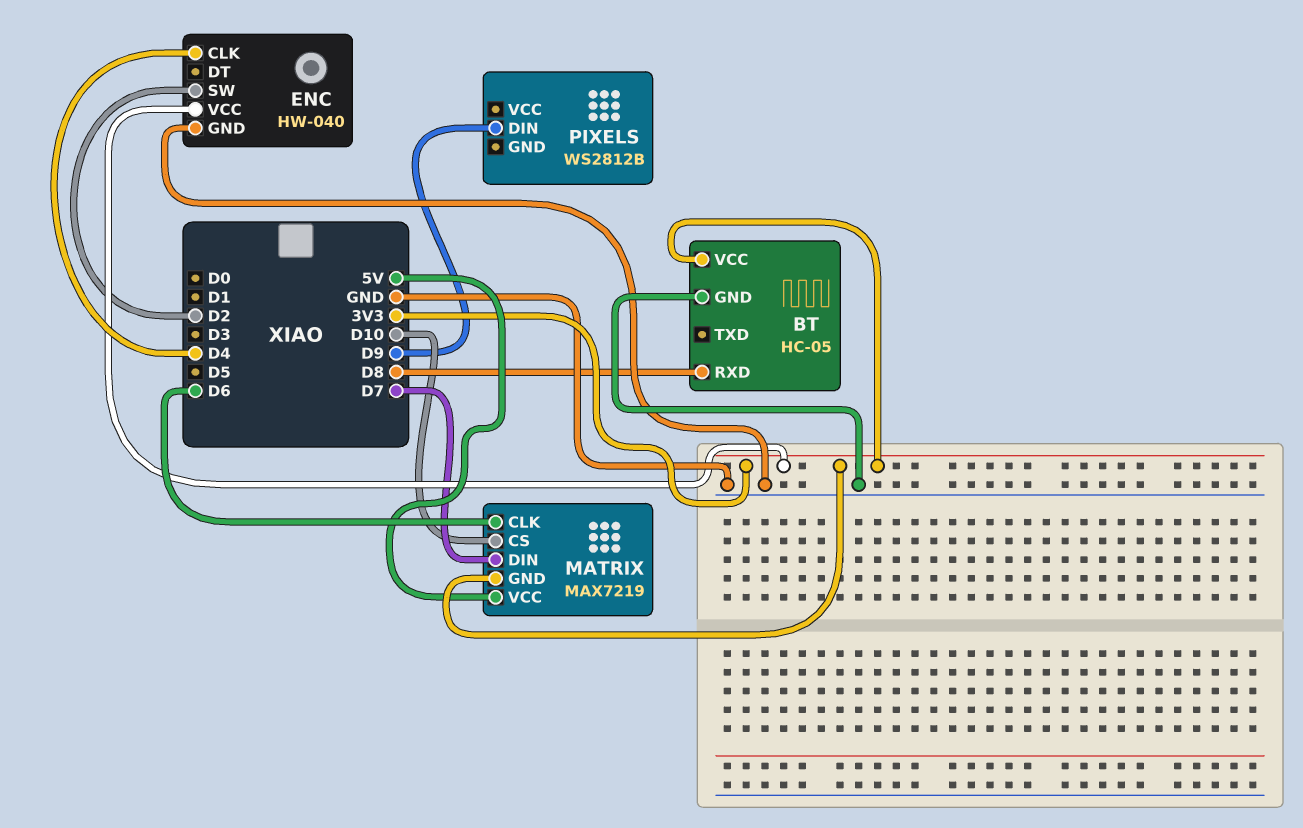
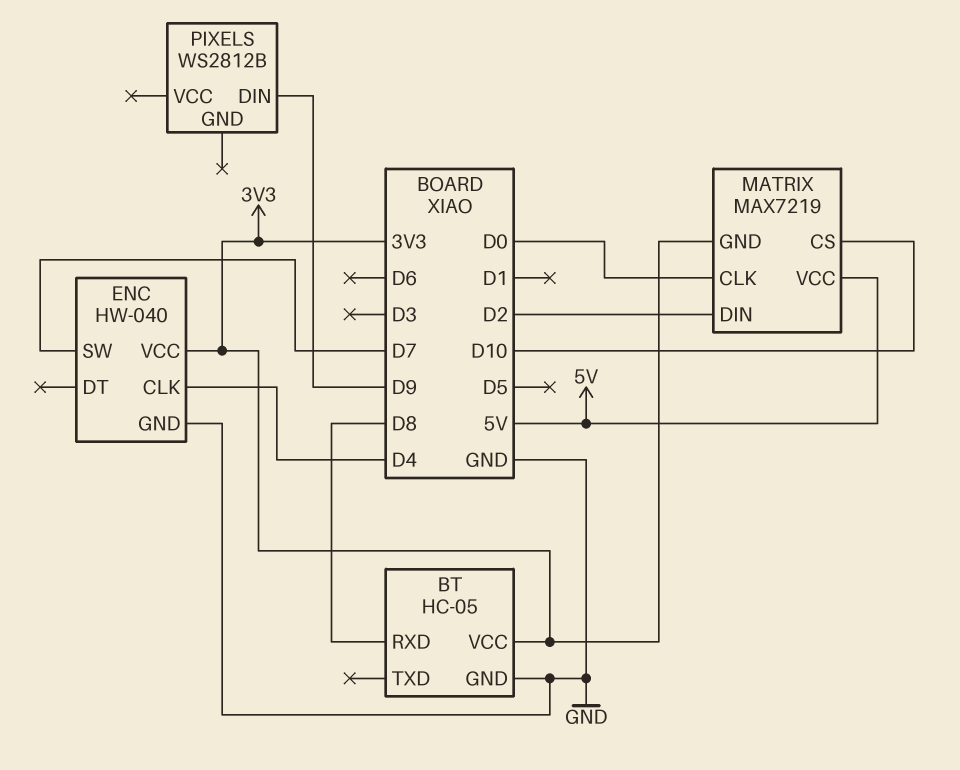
ENC pin SW: D2 -> D7
MATRIX pin CLK: D6 -> D0
MATRIX pin DIN: D7 -> D2

